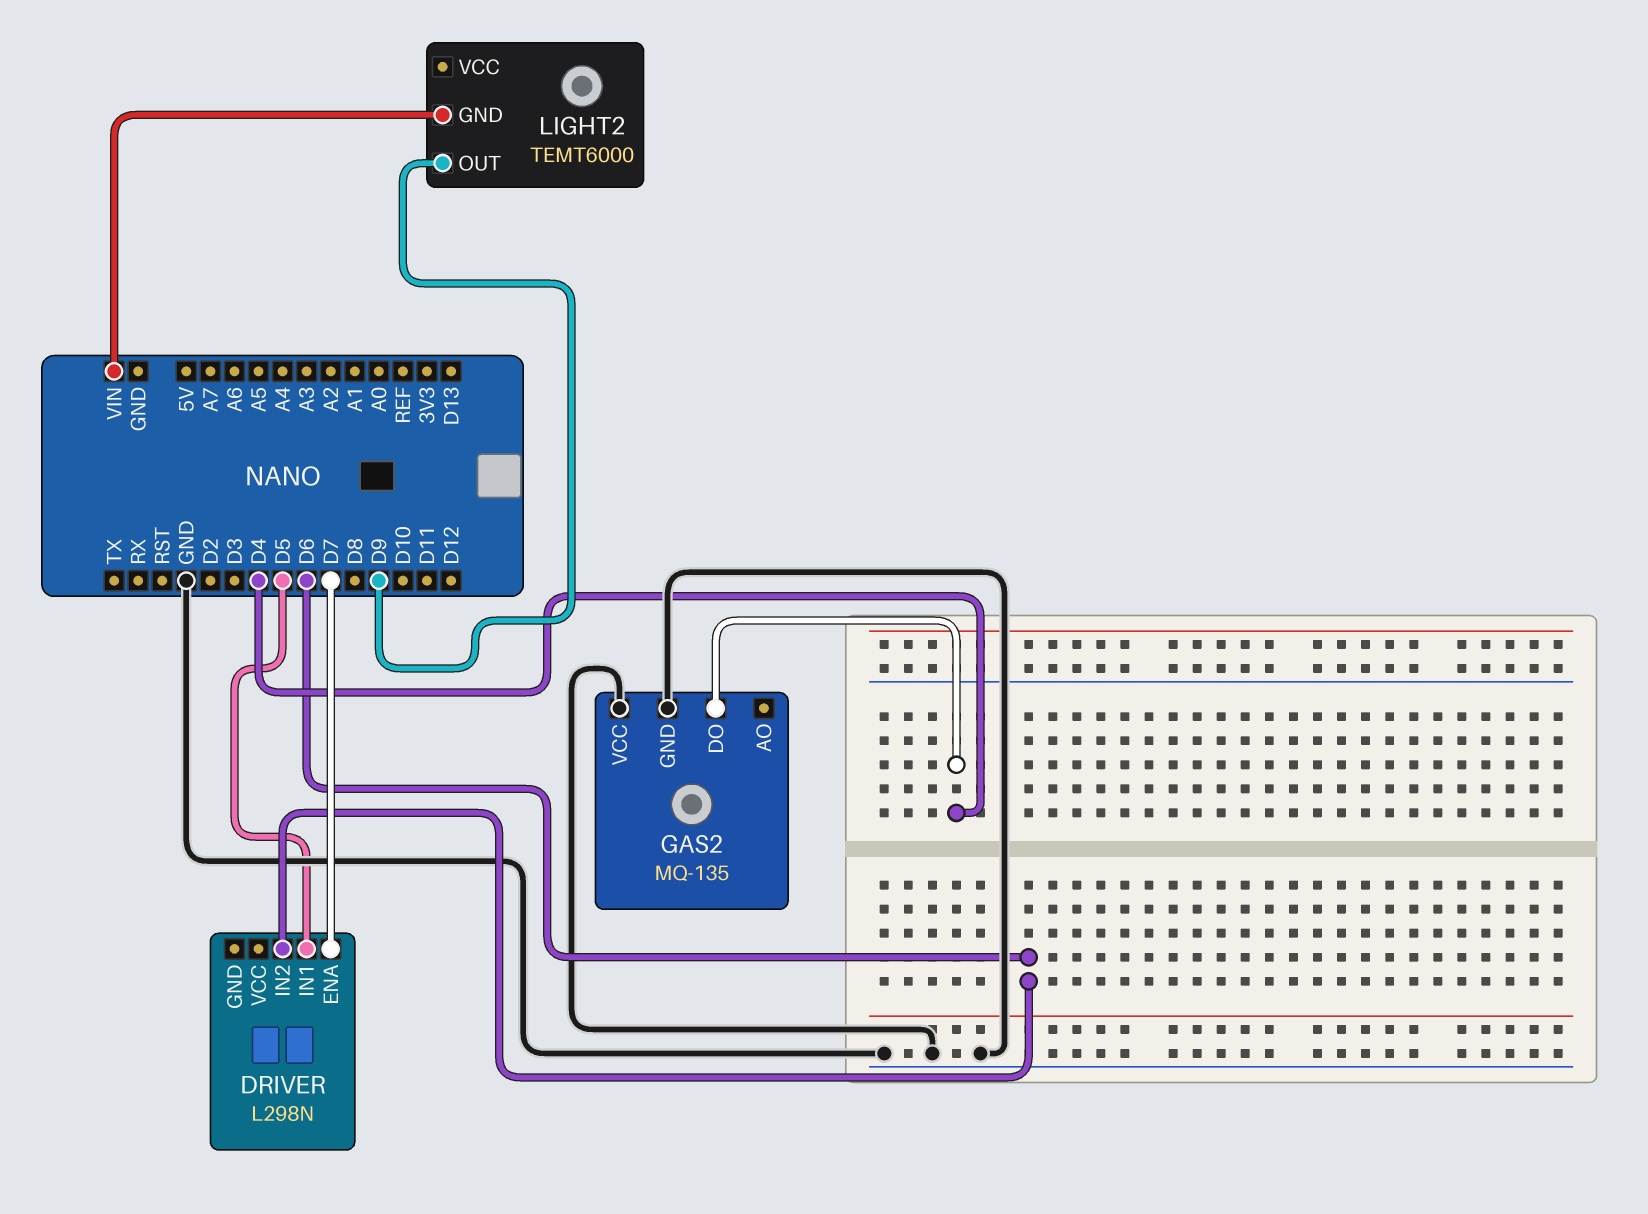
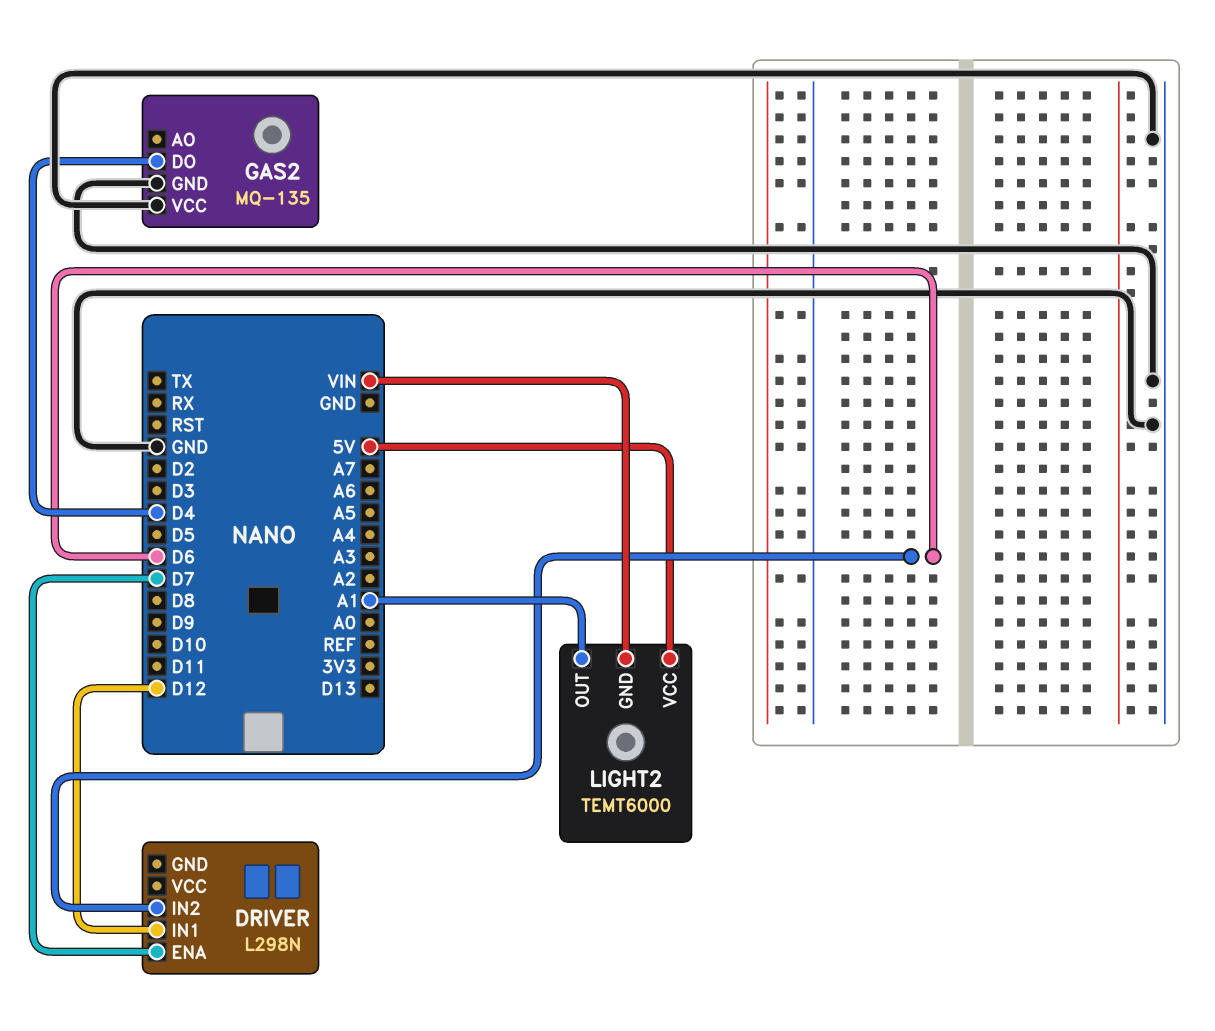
DRIVER pin IN1: D5 -> D12
LIGHT2 pin OUT: D9 -> A1
LIGHT2 pin VCC: none -> 5V

